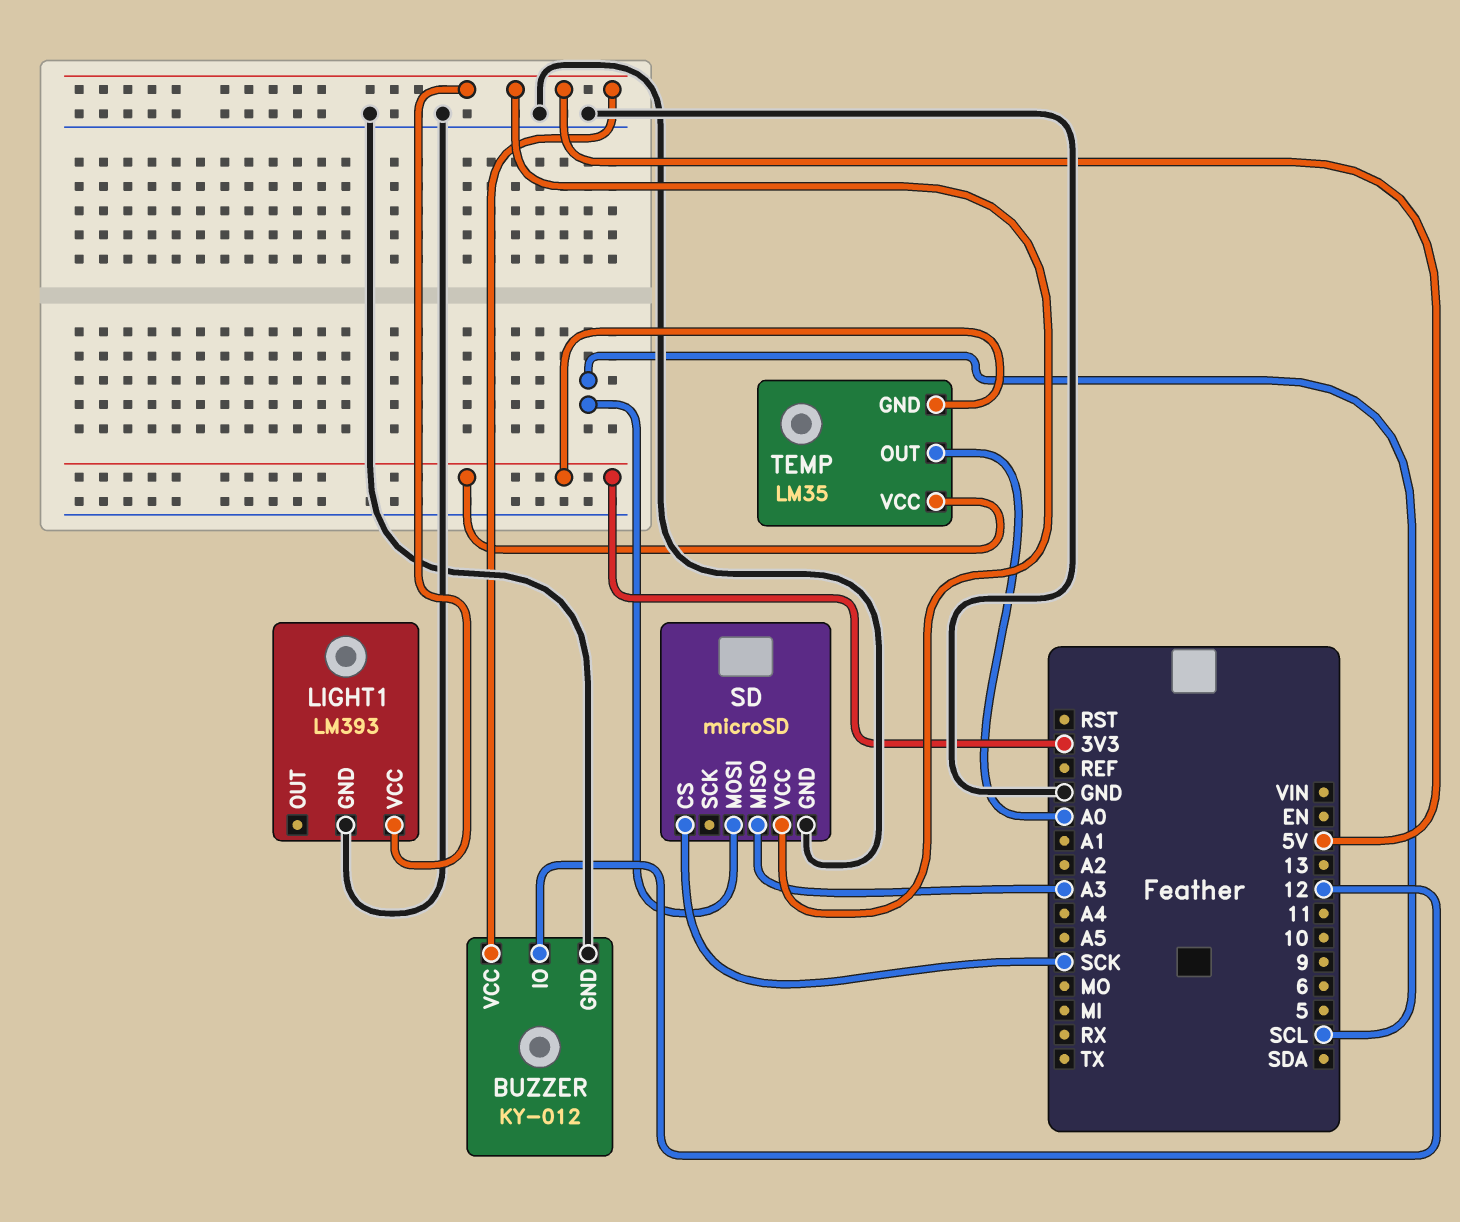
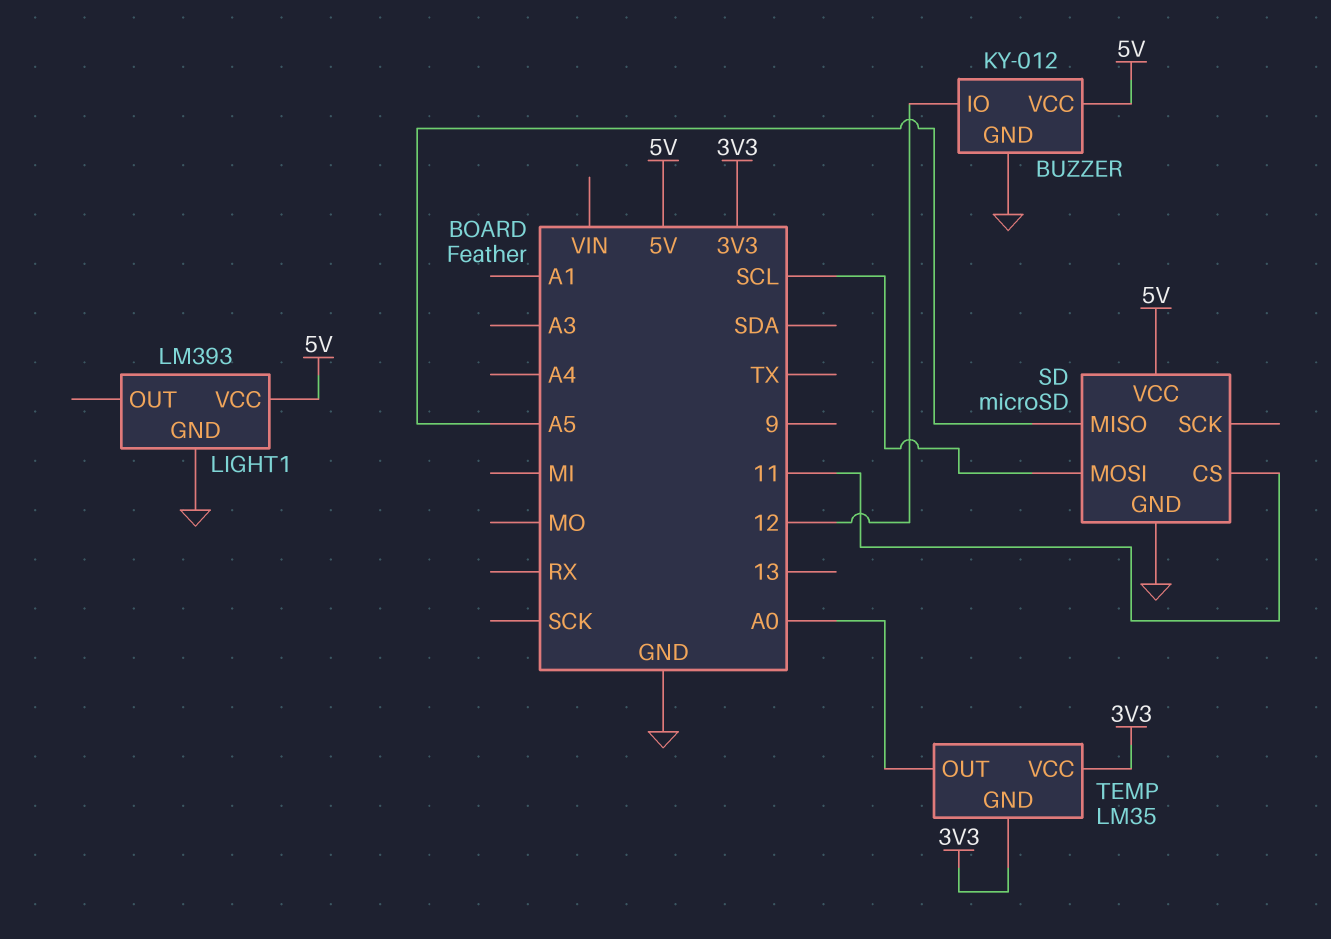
SD pin CS: SCK -> 11
SD pin MISO: A3 -> A5

